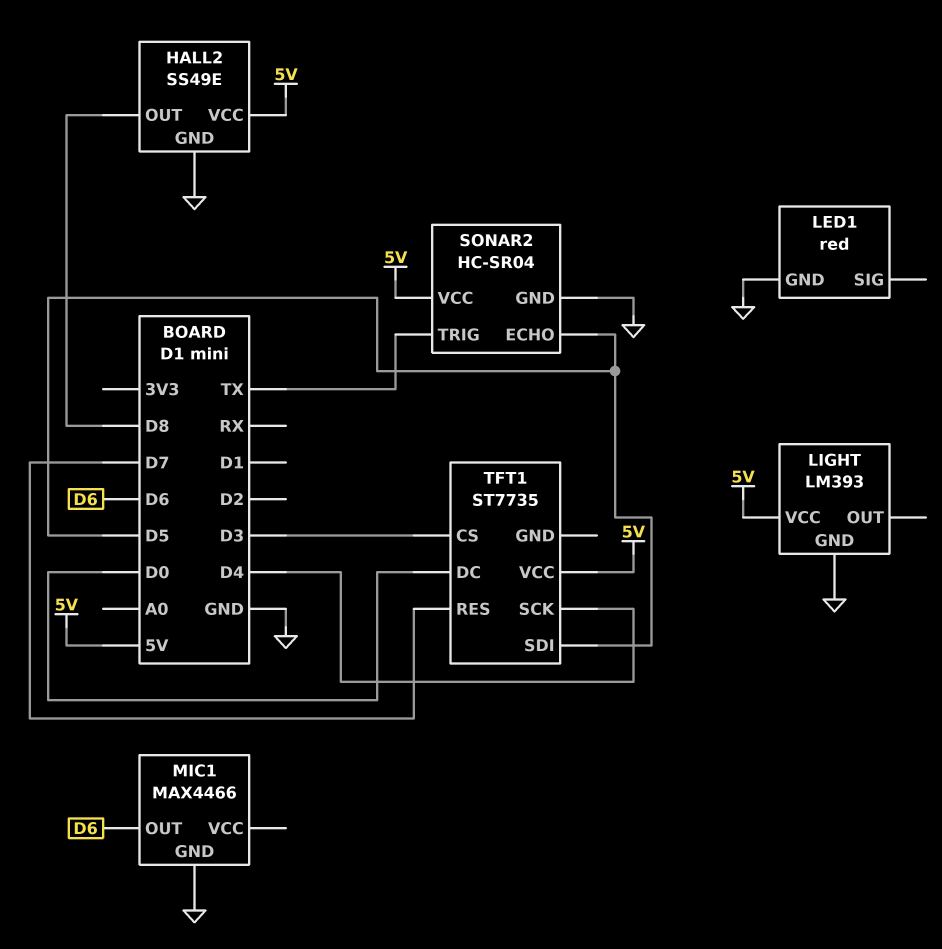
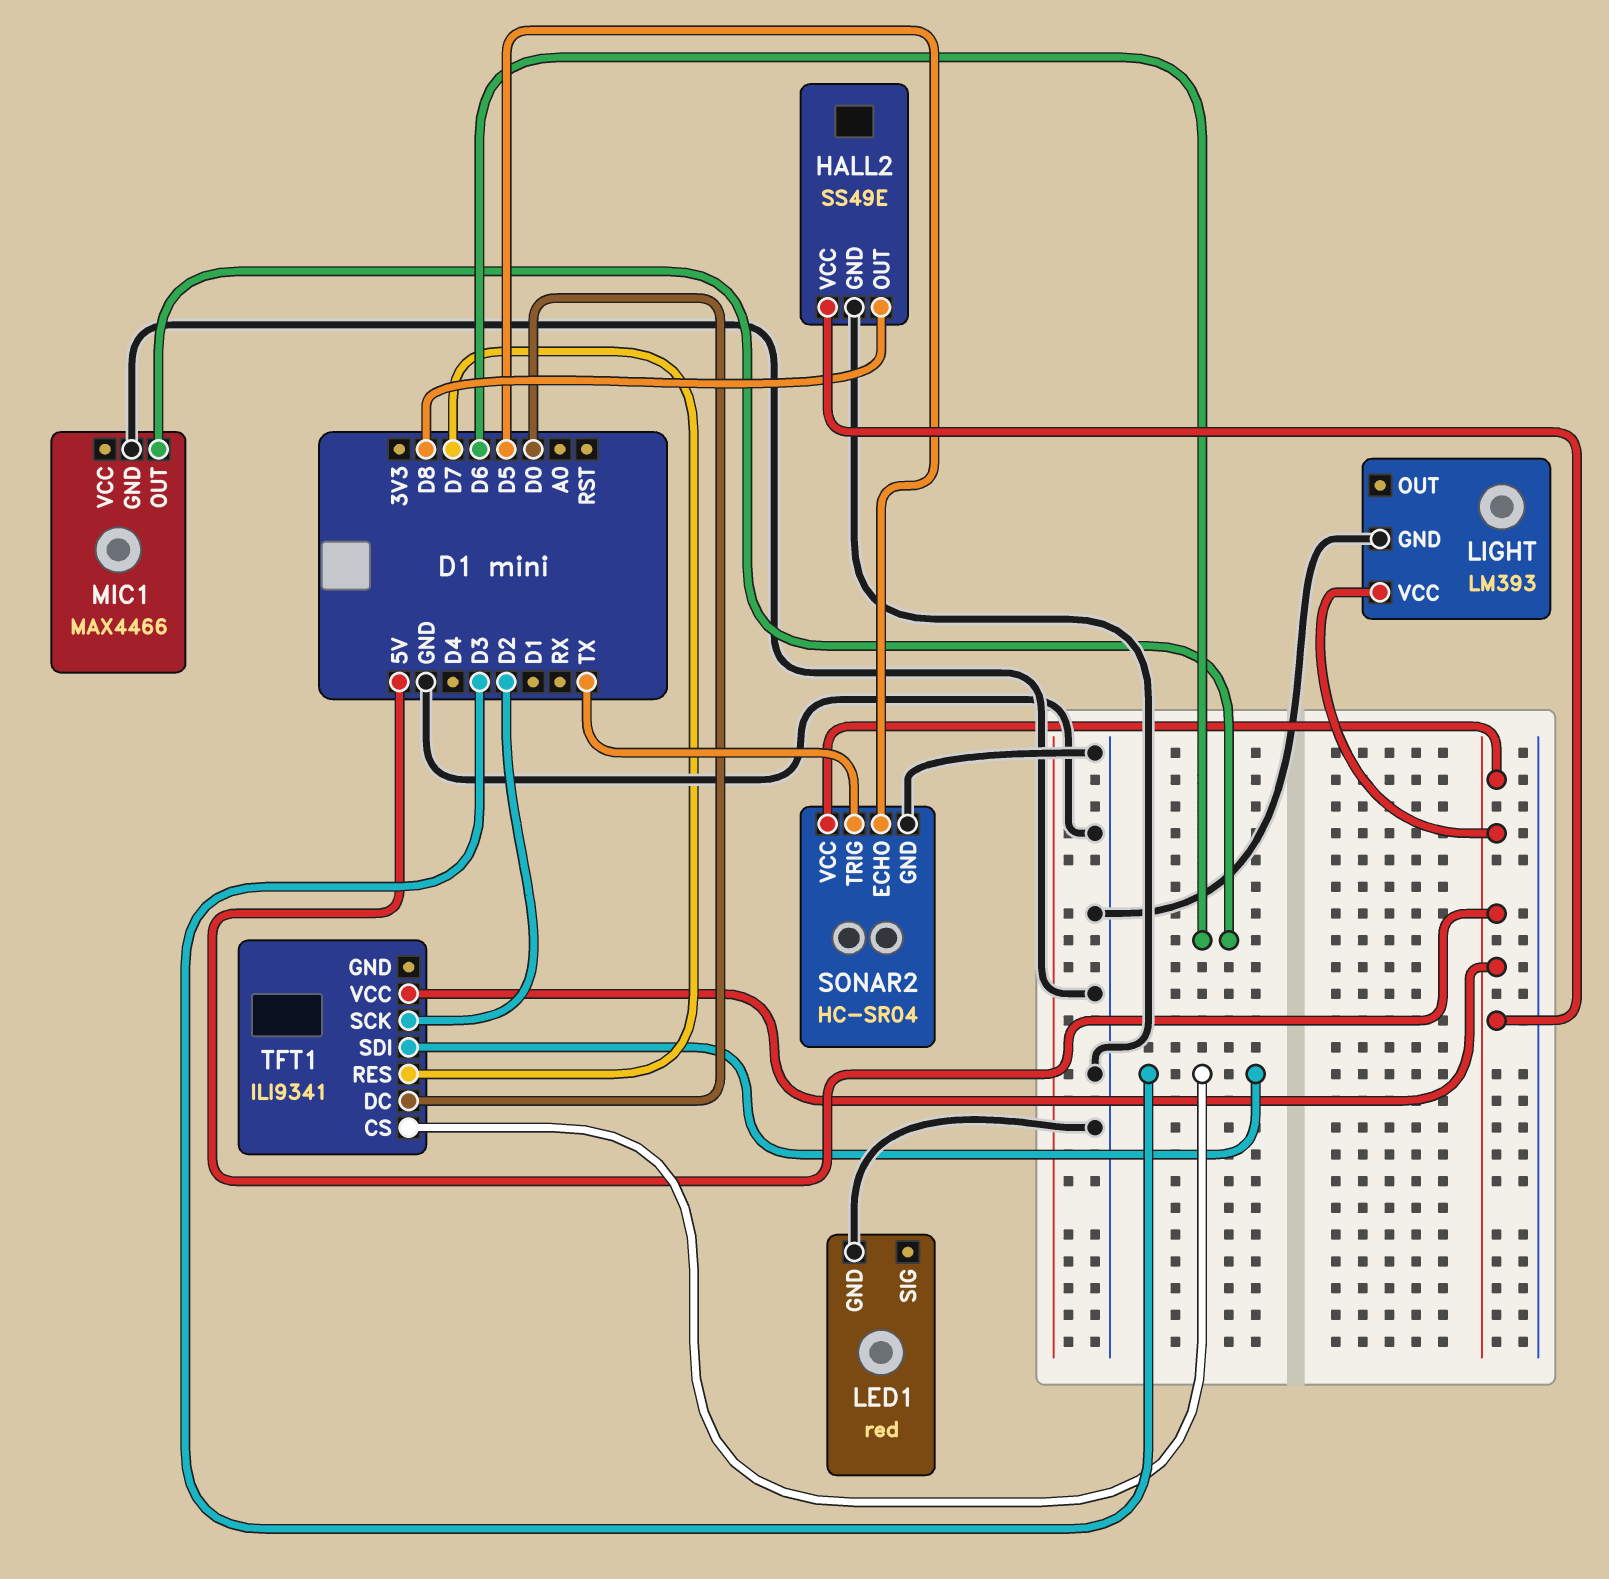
TFT1: ST7735 -> ILI9341
TFT1 pin SCK: D4 -> D2
TFT1 pin SDI: D5 -> D3

